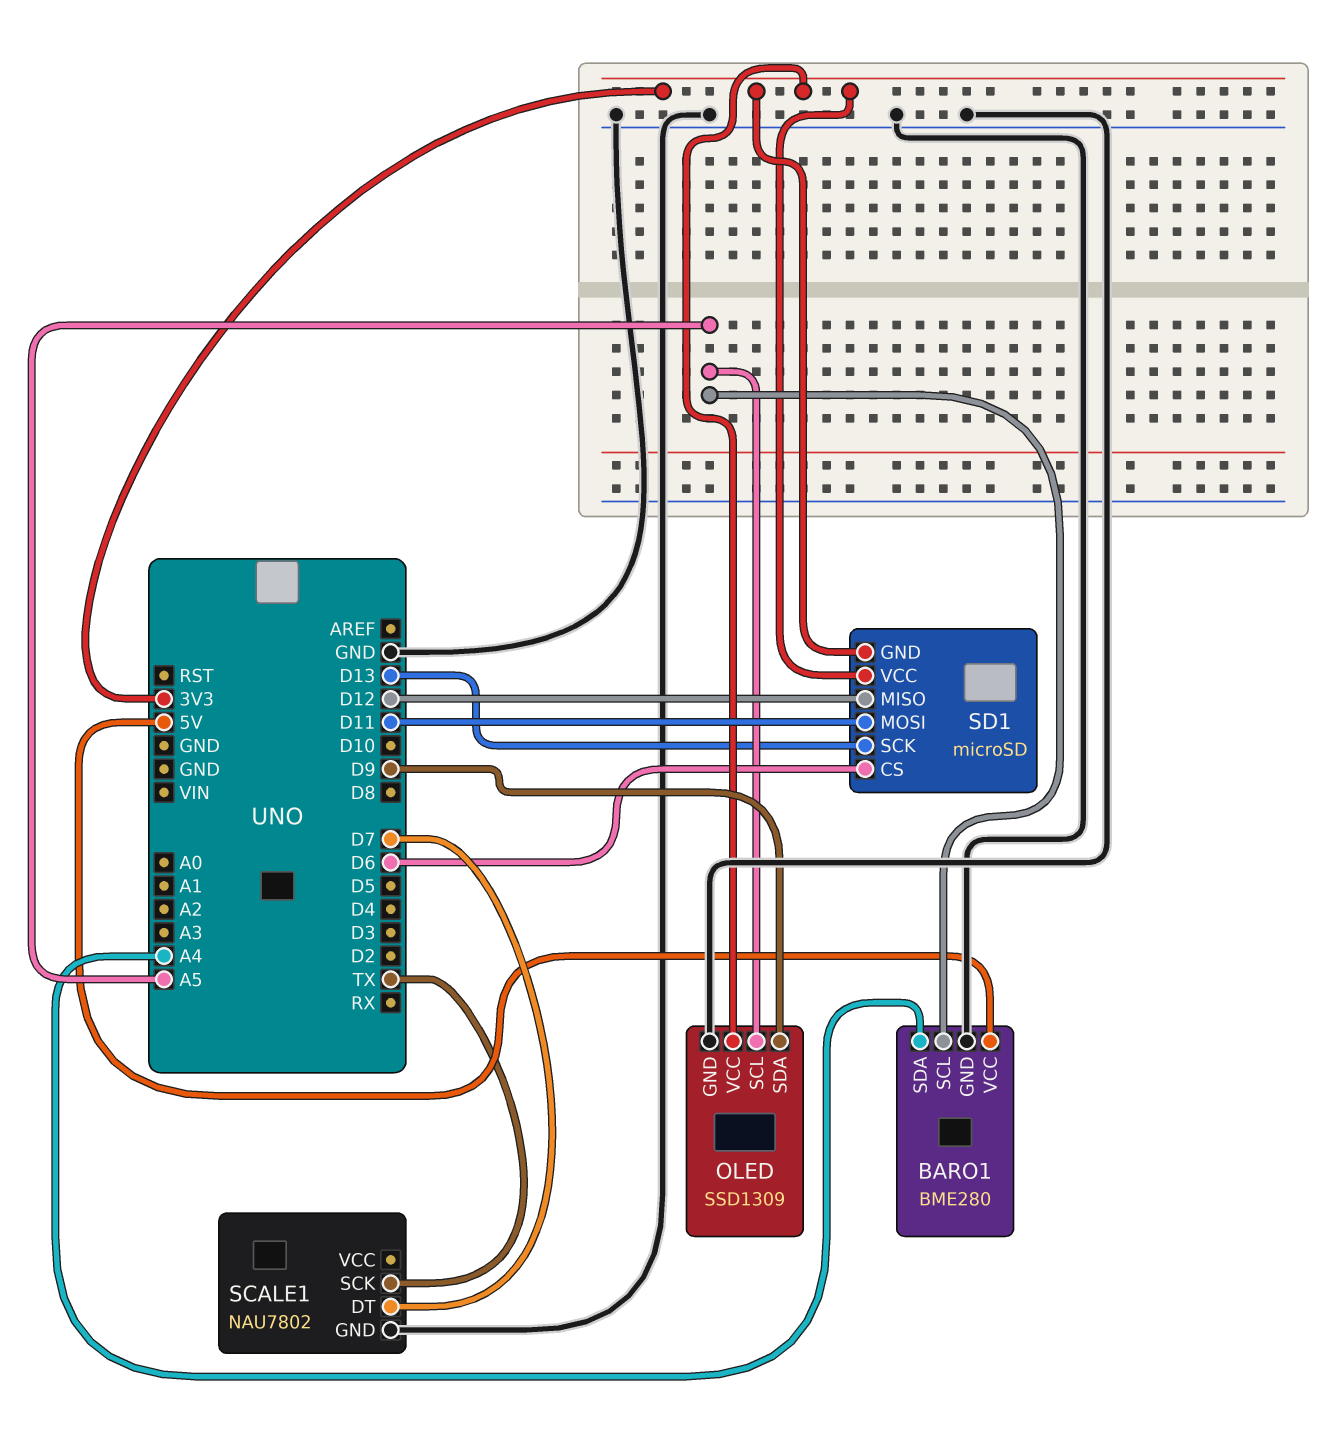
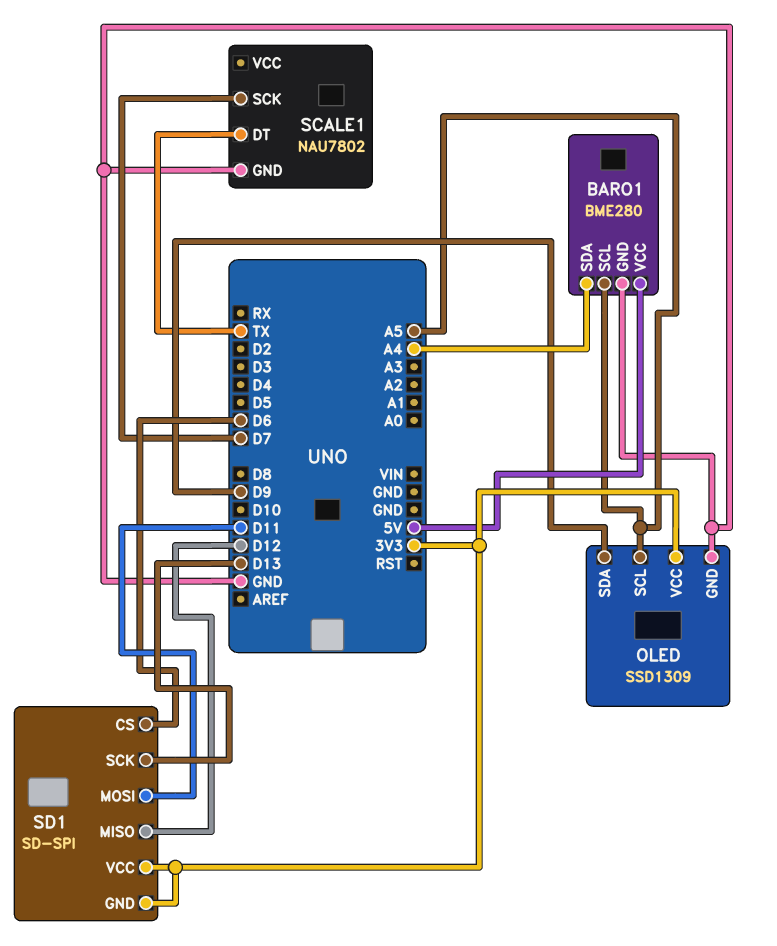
SCALE1 pin DT: D7 -> TX
SCALE1 pin SCK: TX -> D7
SD1: microSD -> SD-SPI

